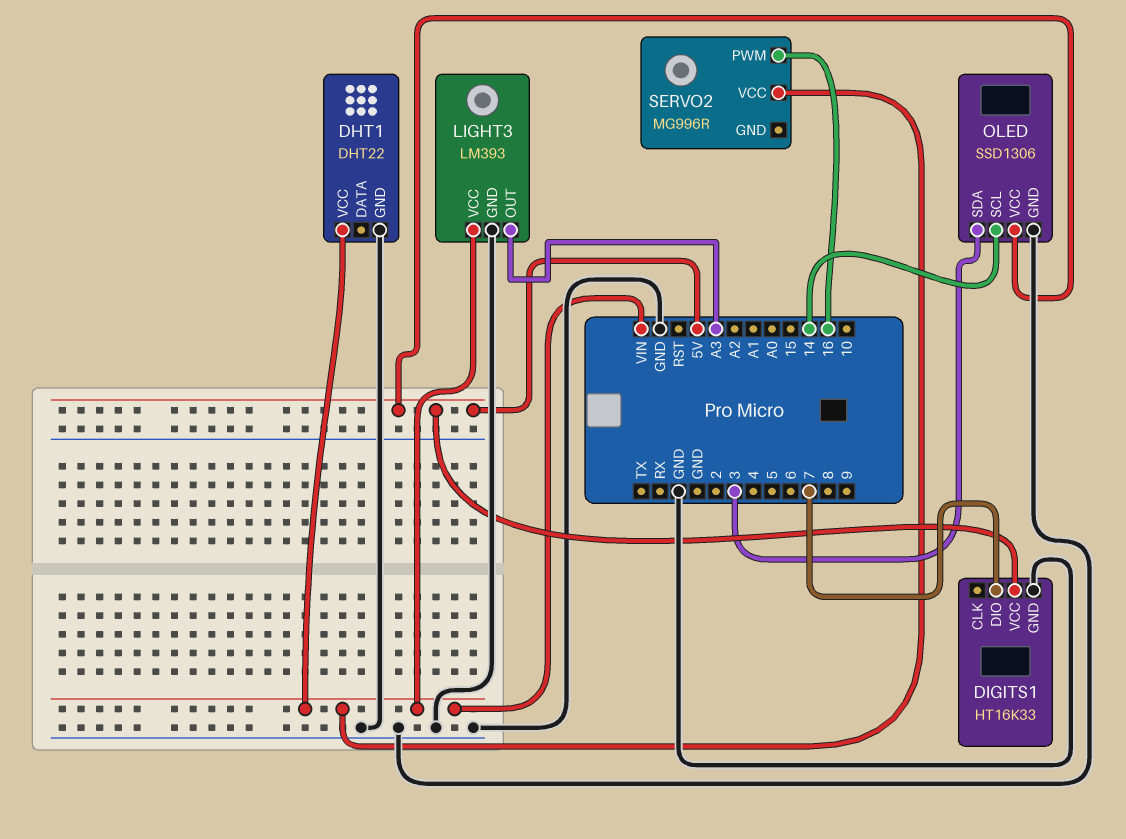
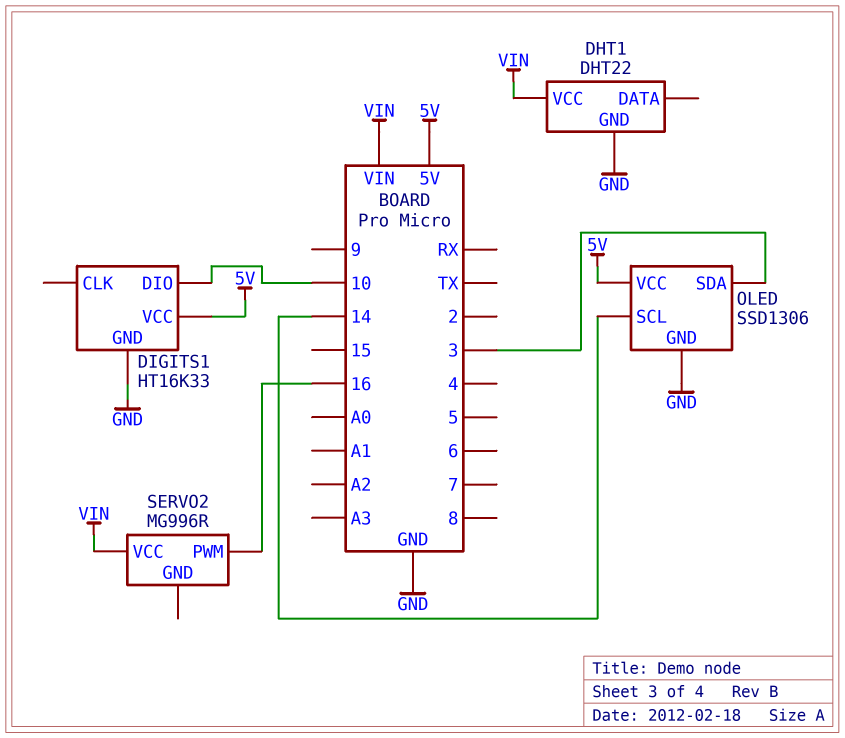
DIGITS1 pin DIO: 7 -> 10
LIGHT3: LM393 -> none
LIGHT3 pin GND: GND -> none
LIGHT3 pin OUT: A3 -> none
LIGHT3 pin VCC: VIN -> none

